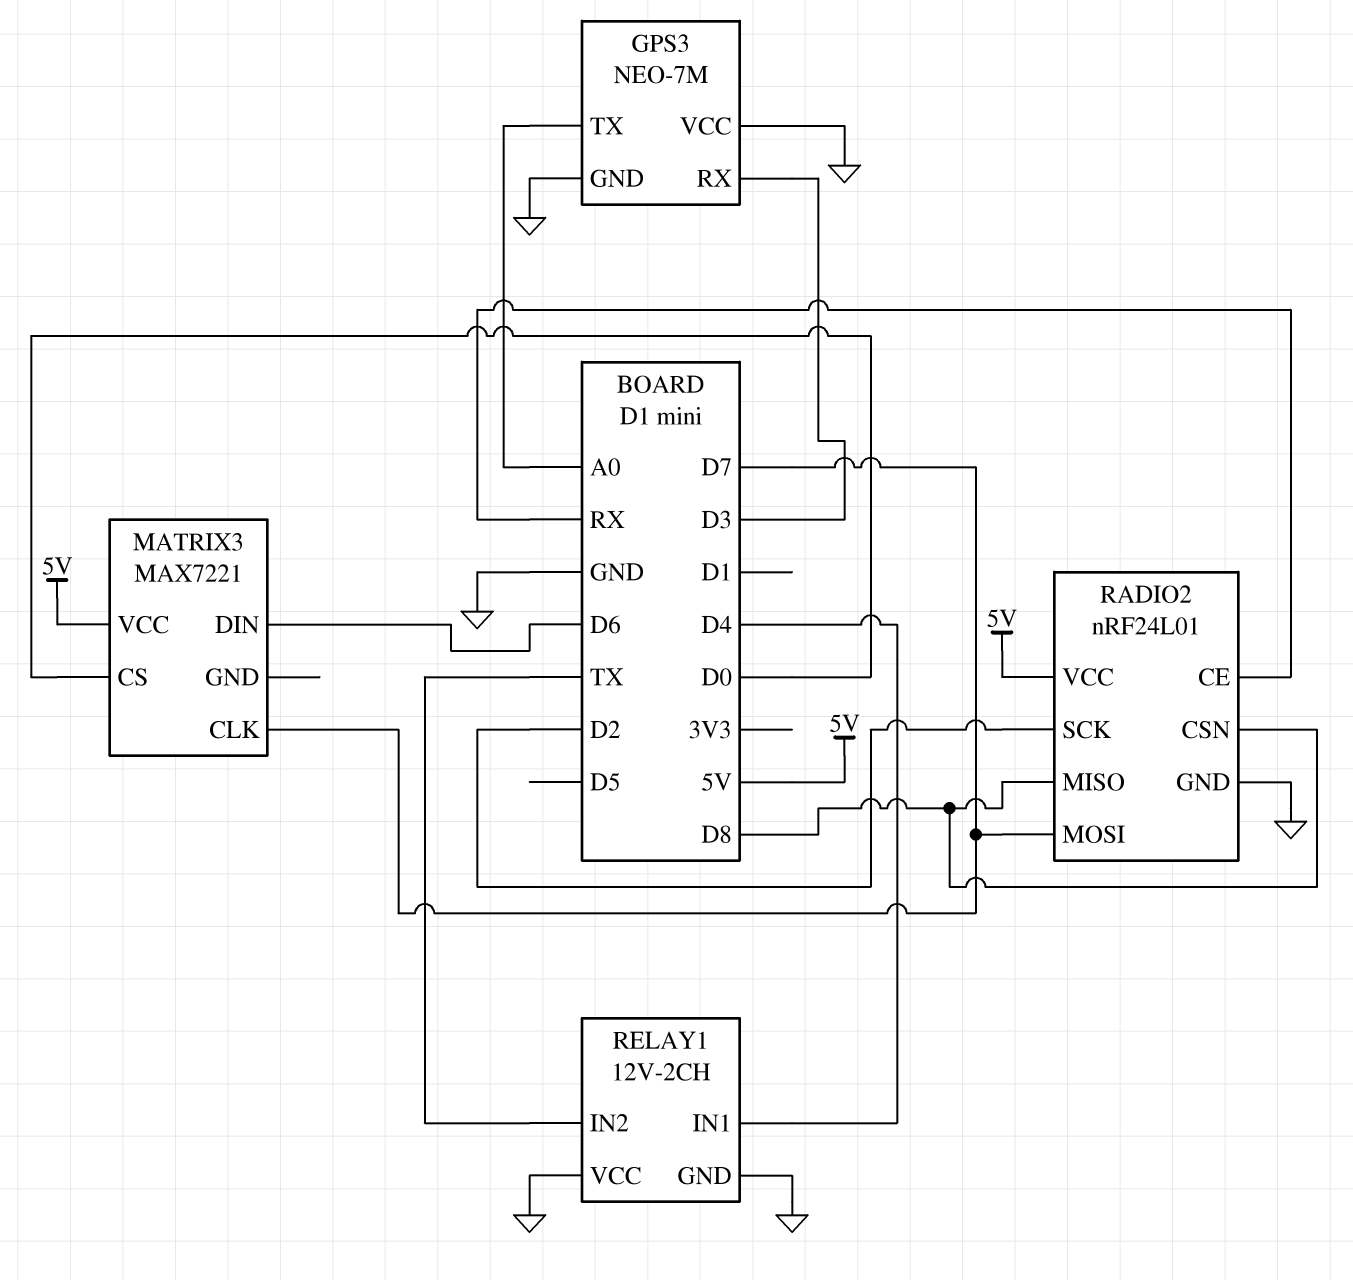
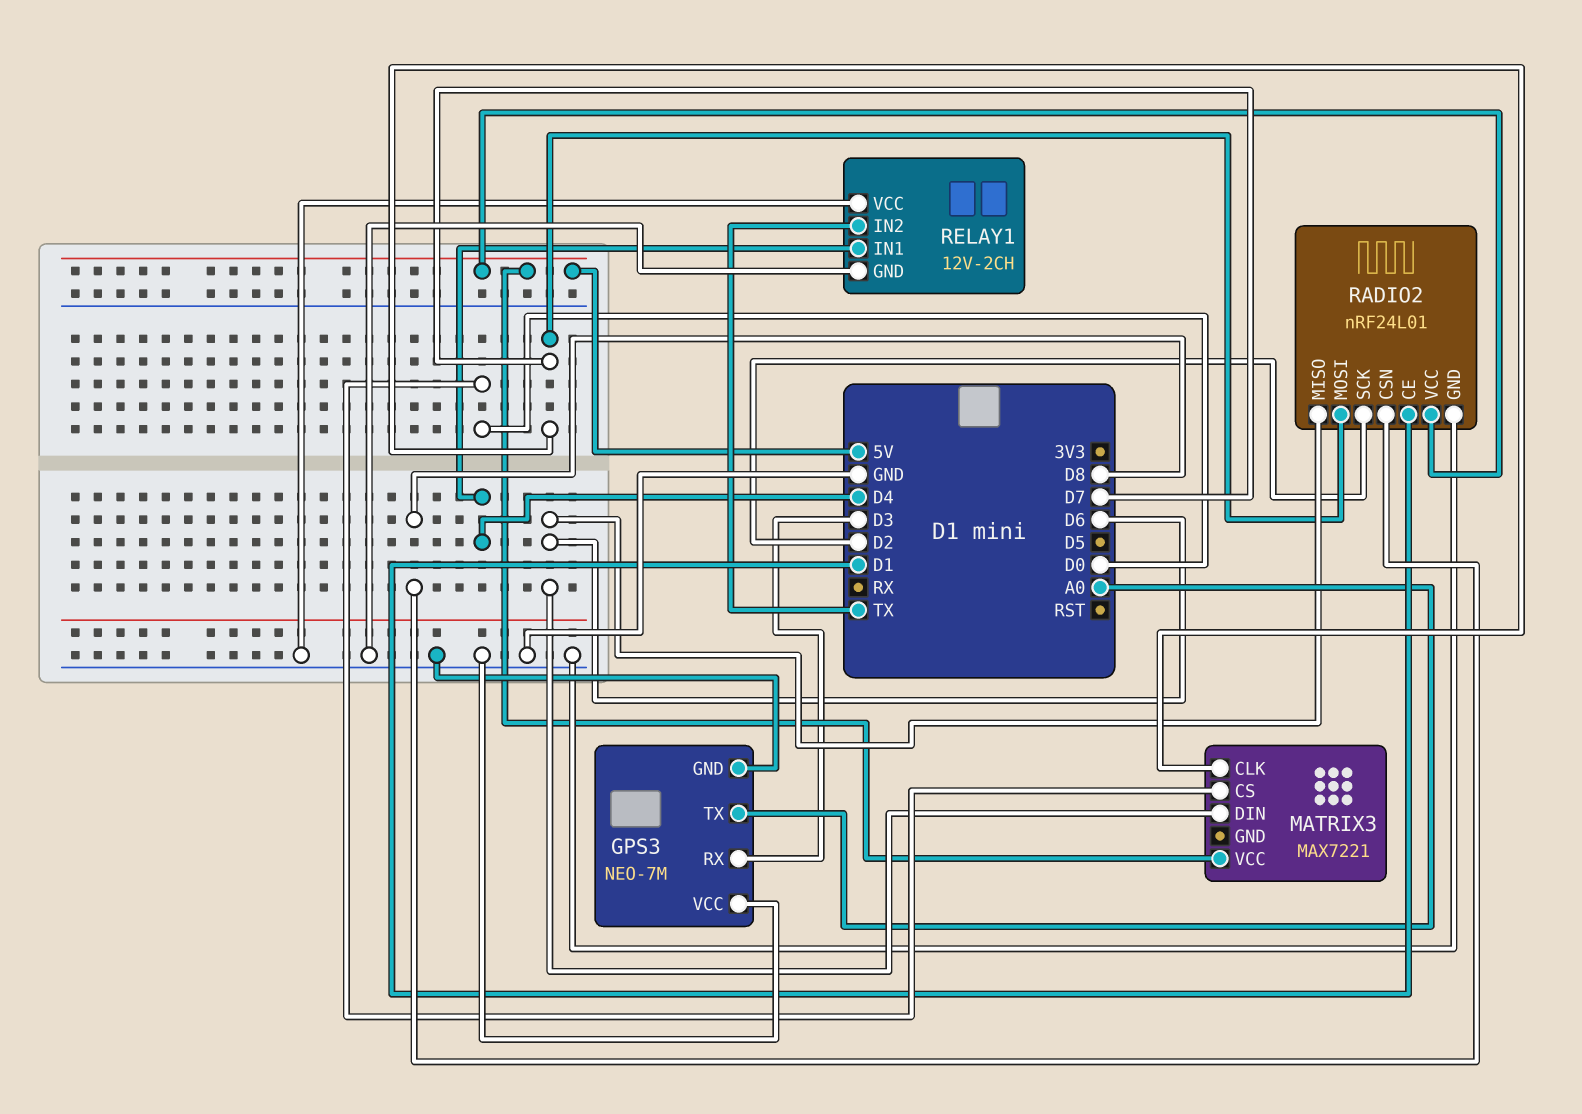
RADIO2 pin CE: RX -> D1
RADIO2 pin MISO: D8 -> D6

